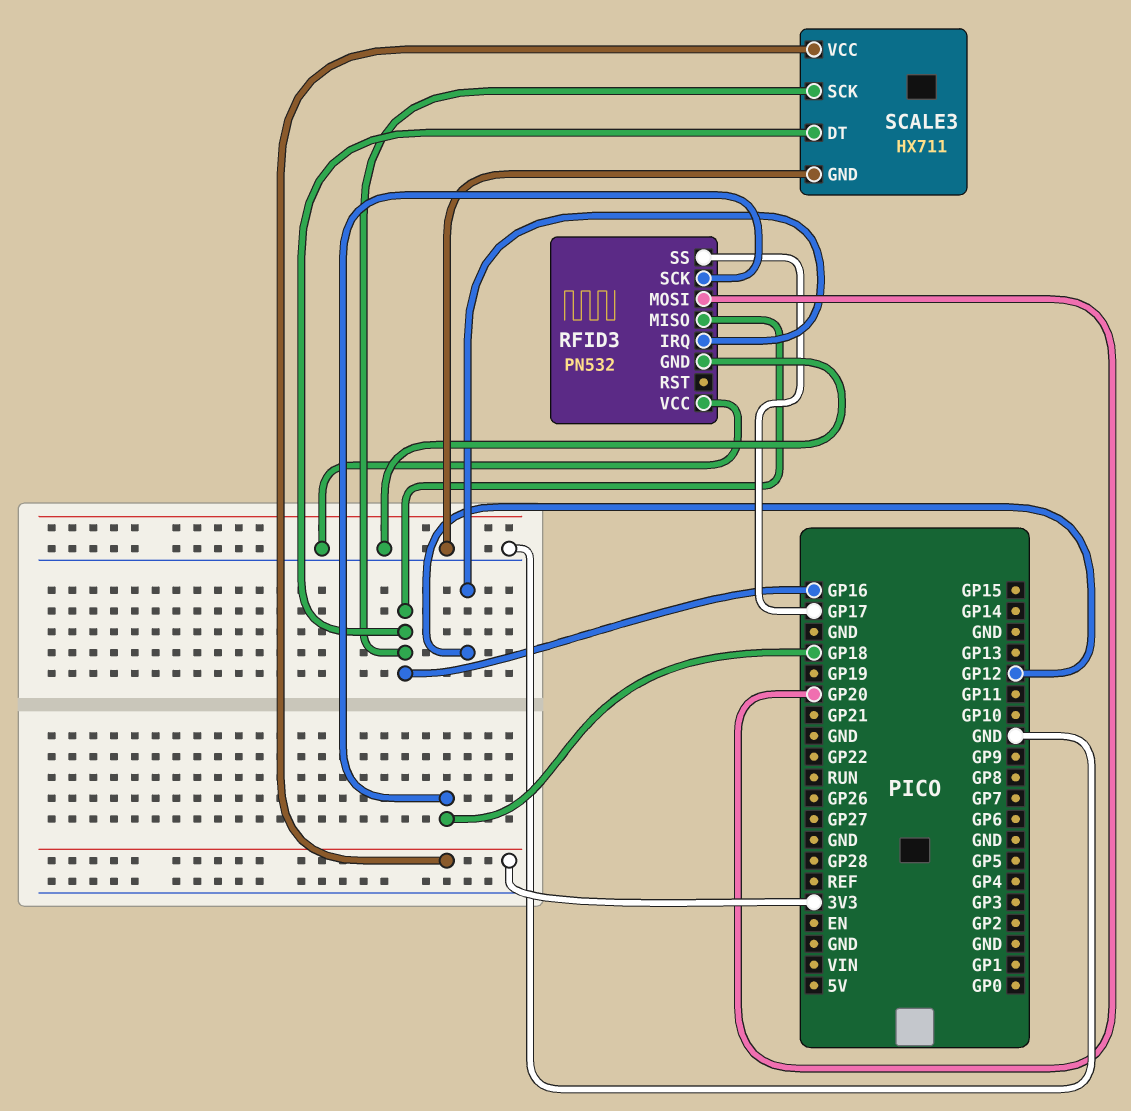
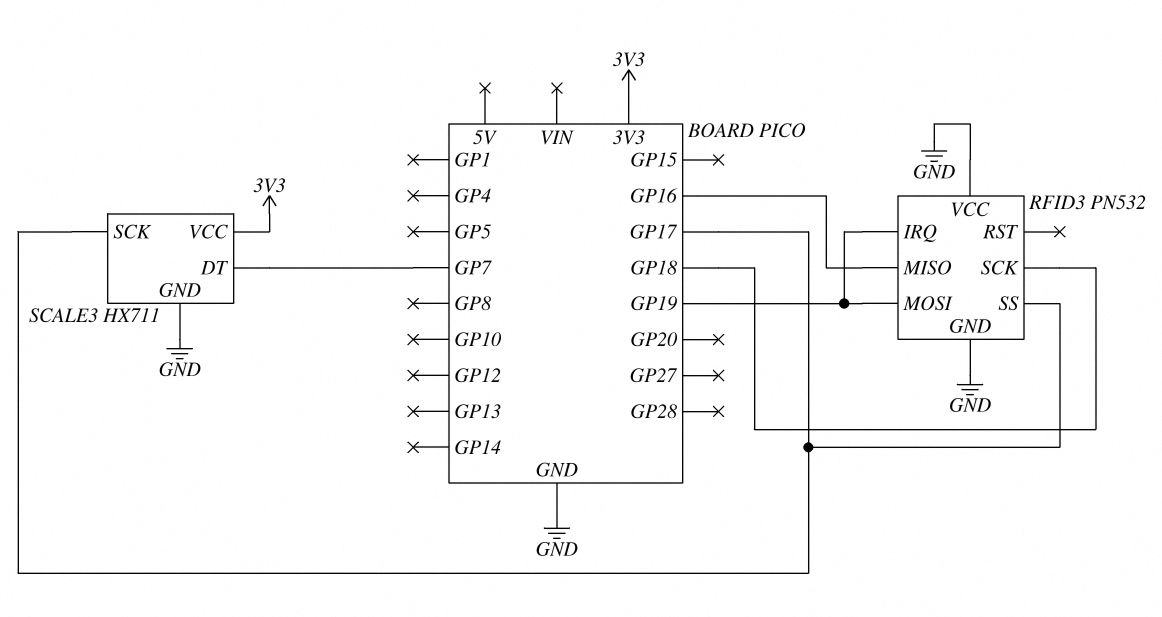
RFID3 pin IRQ: GP12 -> GP19
RFID3 pin MOSI: GP20 -> GP19
SCALE3 pin DT: GP16 -> GP7
SCALE3 pin SCK: GP16 -> GP17

